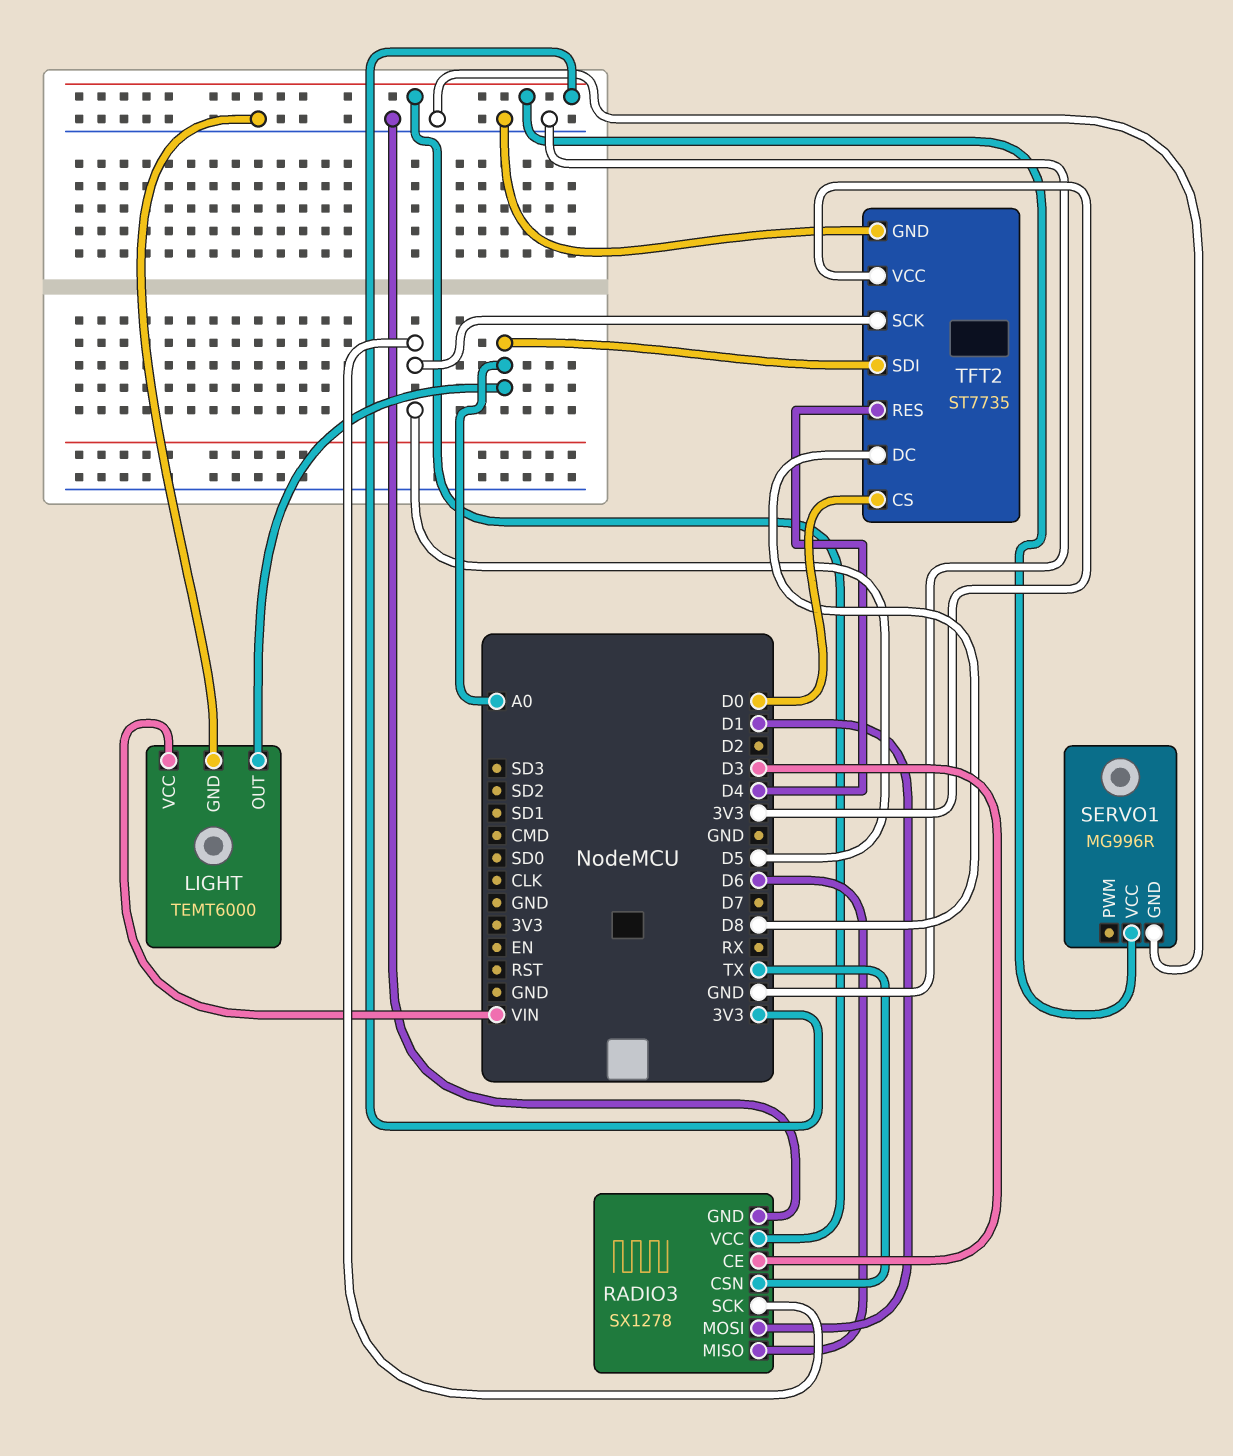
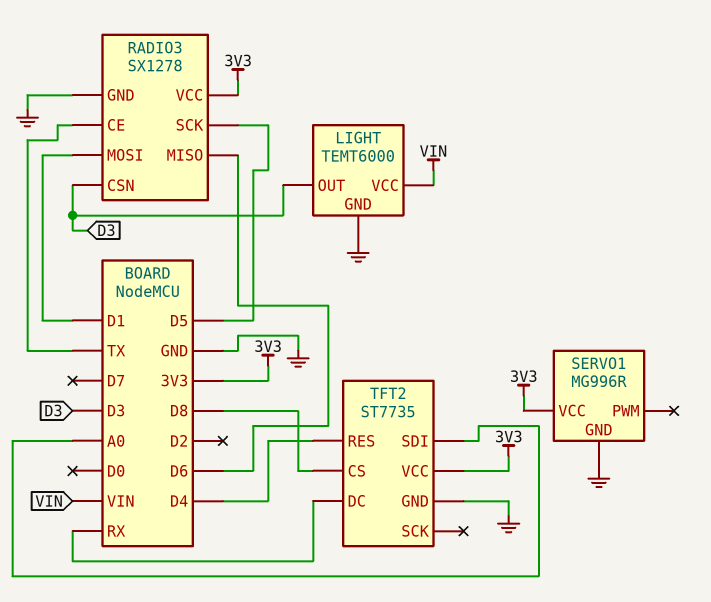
LIGHT pin OUT: A0 -> D3
RADIO3 pin CE: D3 -> TX
RADIO3 pin CSN: TX -> D3
TFT2 pin CS: D0 -> D8
TFT2 pin DC: D8 -> RX
TFT2 pin SCK: D5 -> none

